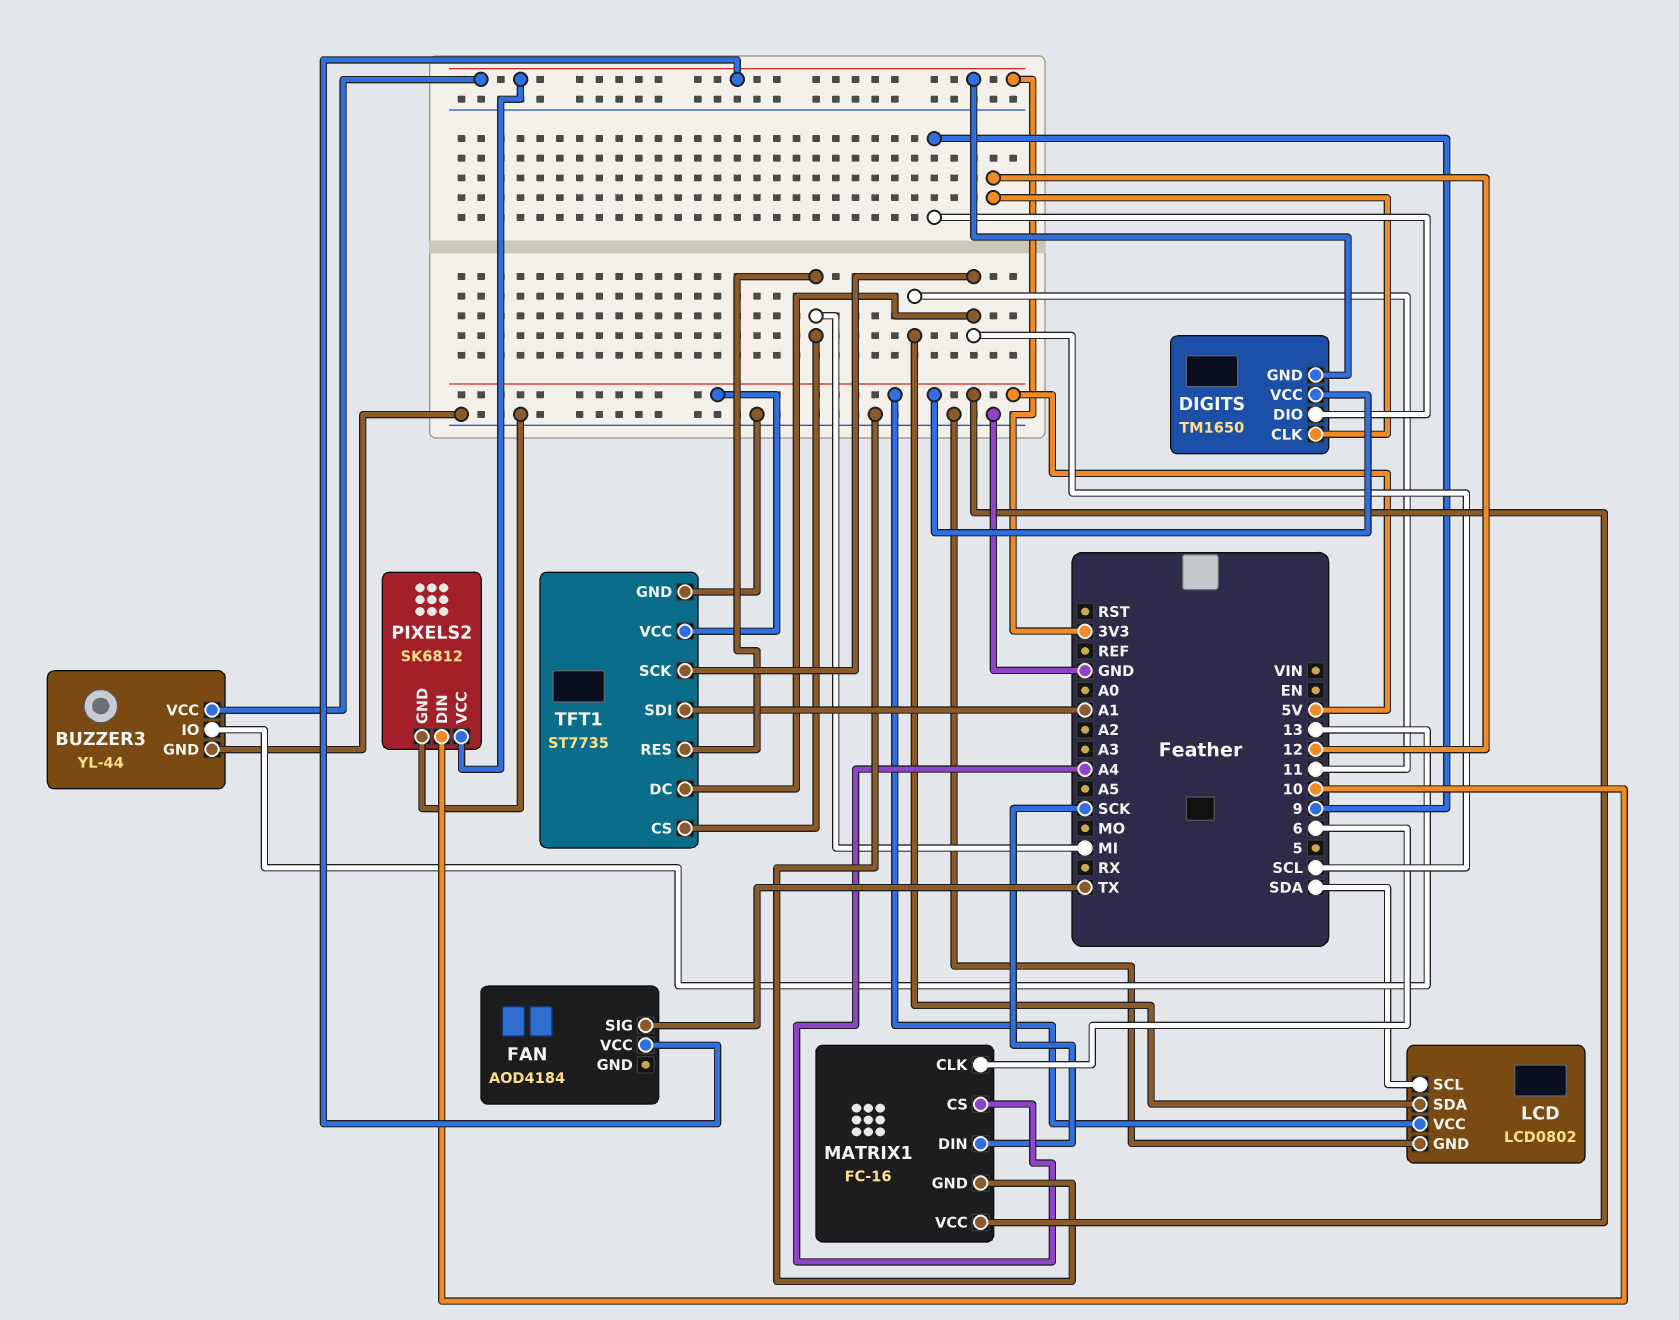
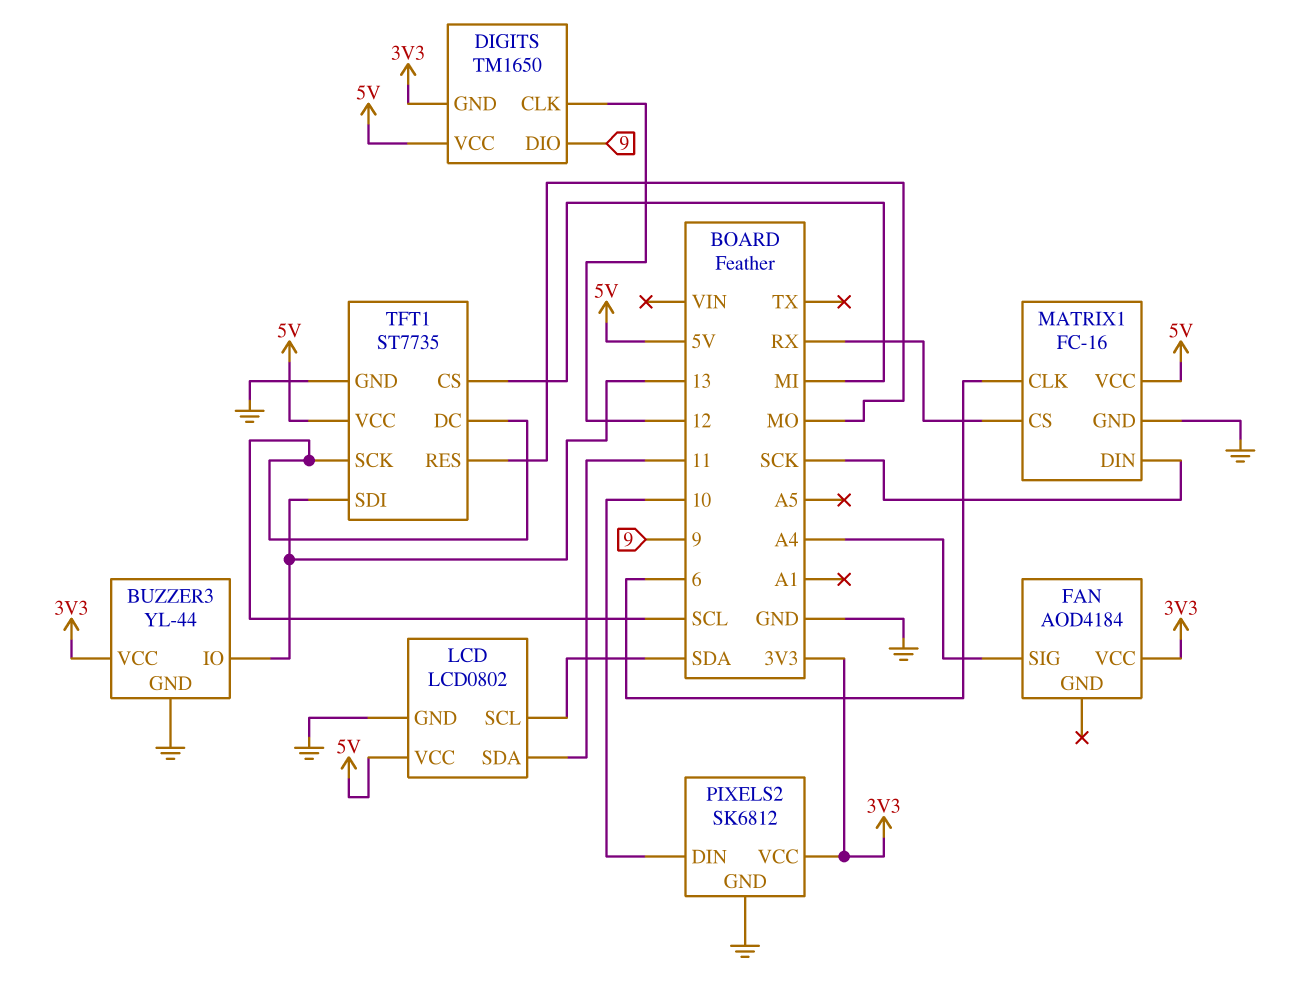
FAN pin SIG: TX -> A4
MATRIX1 pin CS: A4 -> RX
TFT1 pin RES: MI -> MO
TFT1 pin SDI: A1 -> 13

